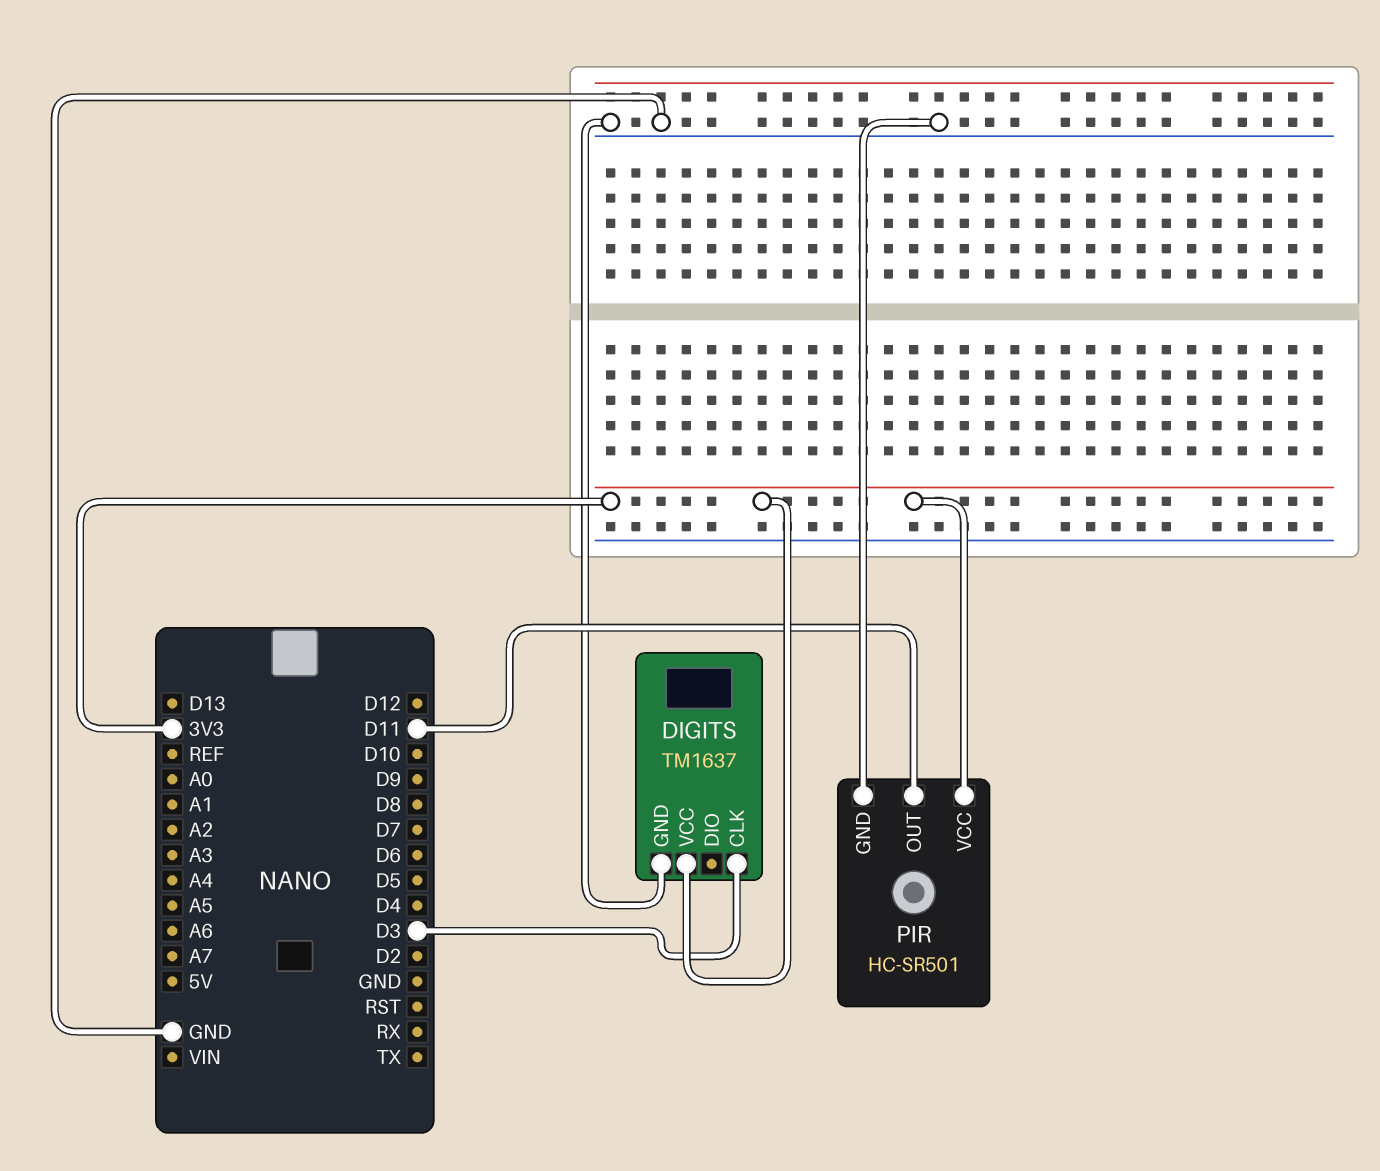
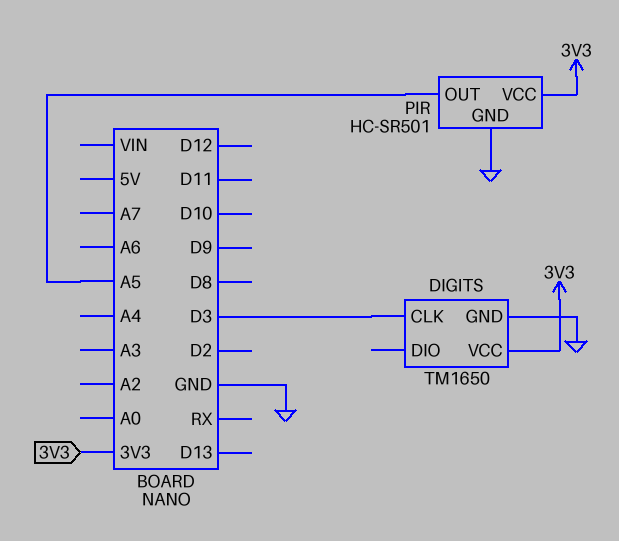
DIGITS: TM1637 -> TM1650
PIR pin OUT: D11 -> A5

